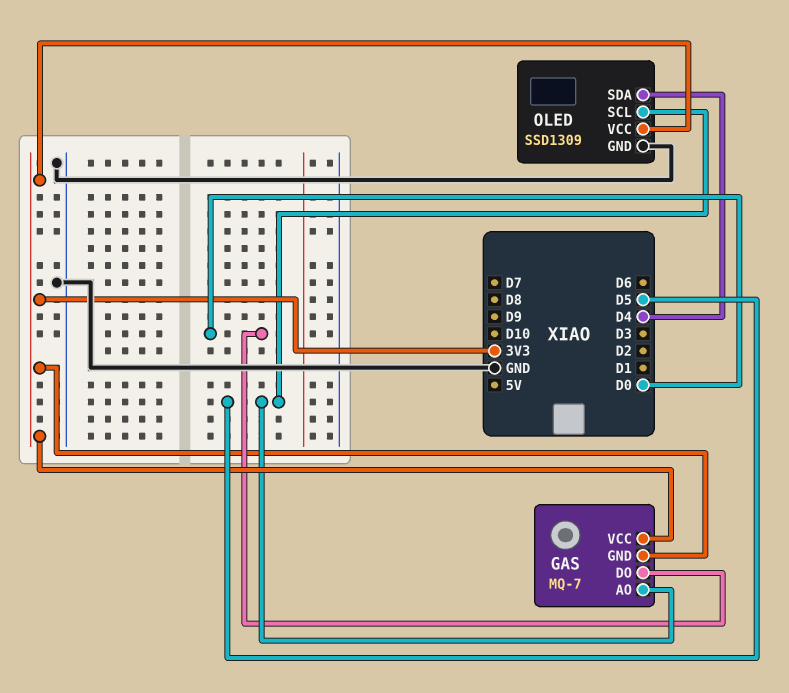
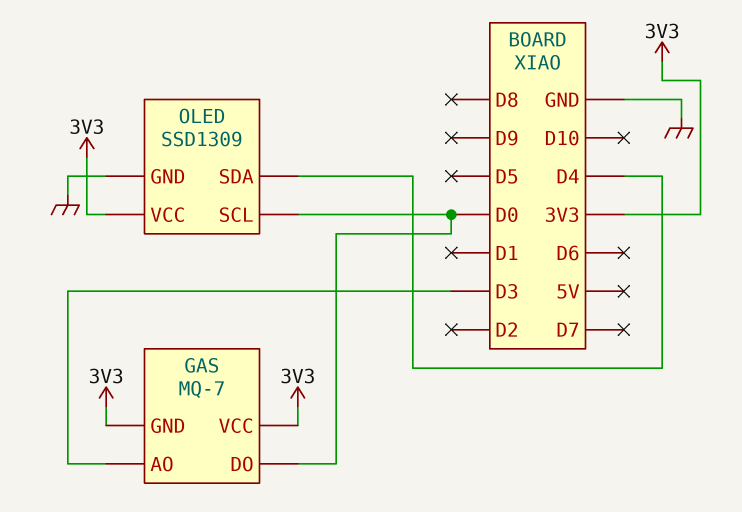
GAS pin AO: D5 -> D3
OLED pin SCL: D5 -> D0

